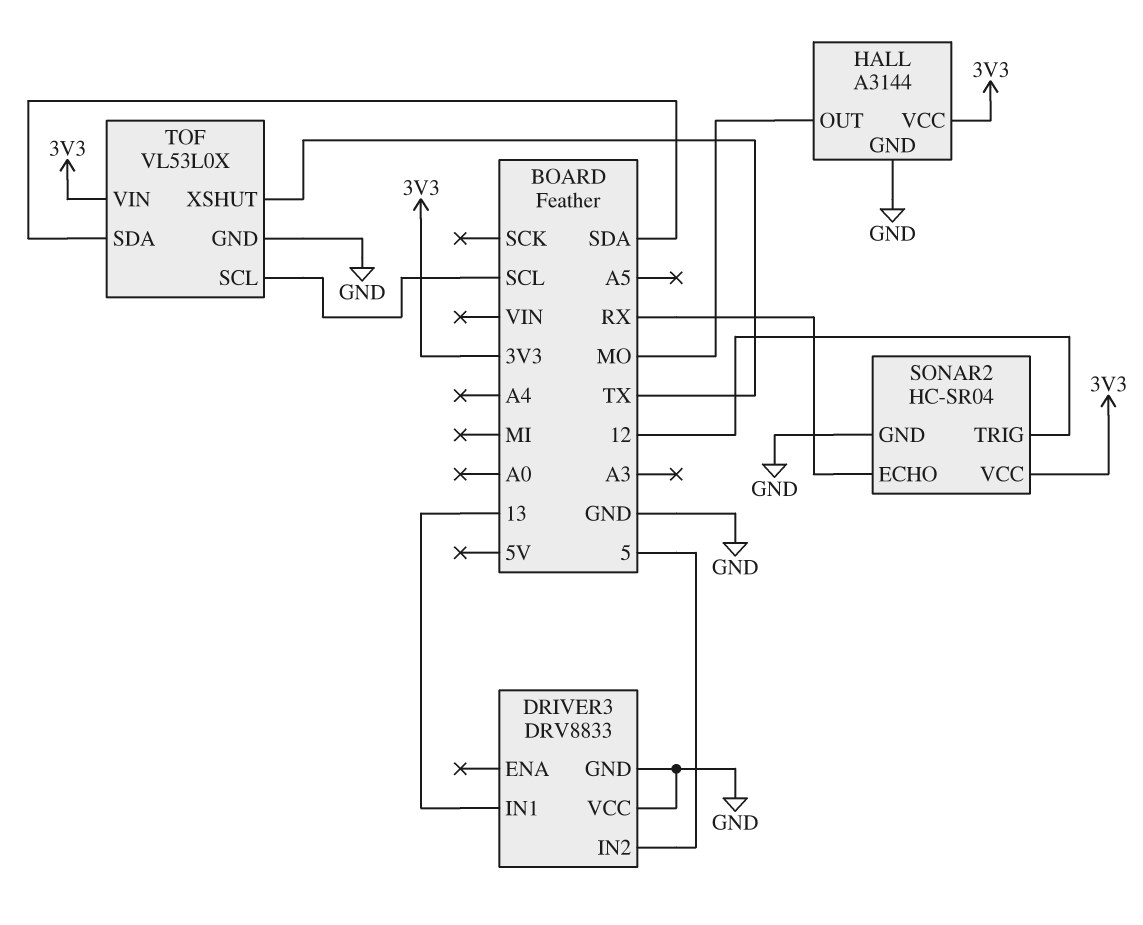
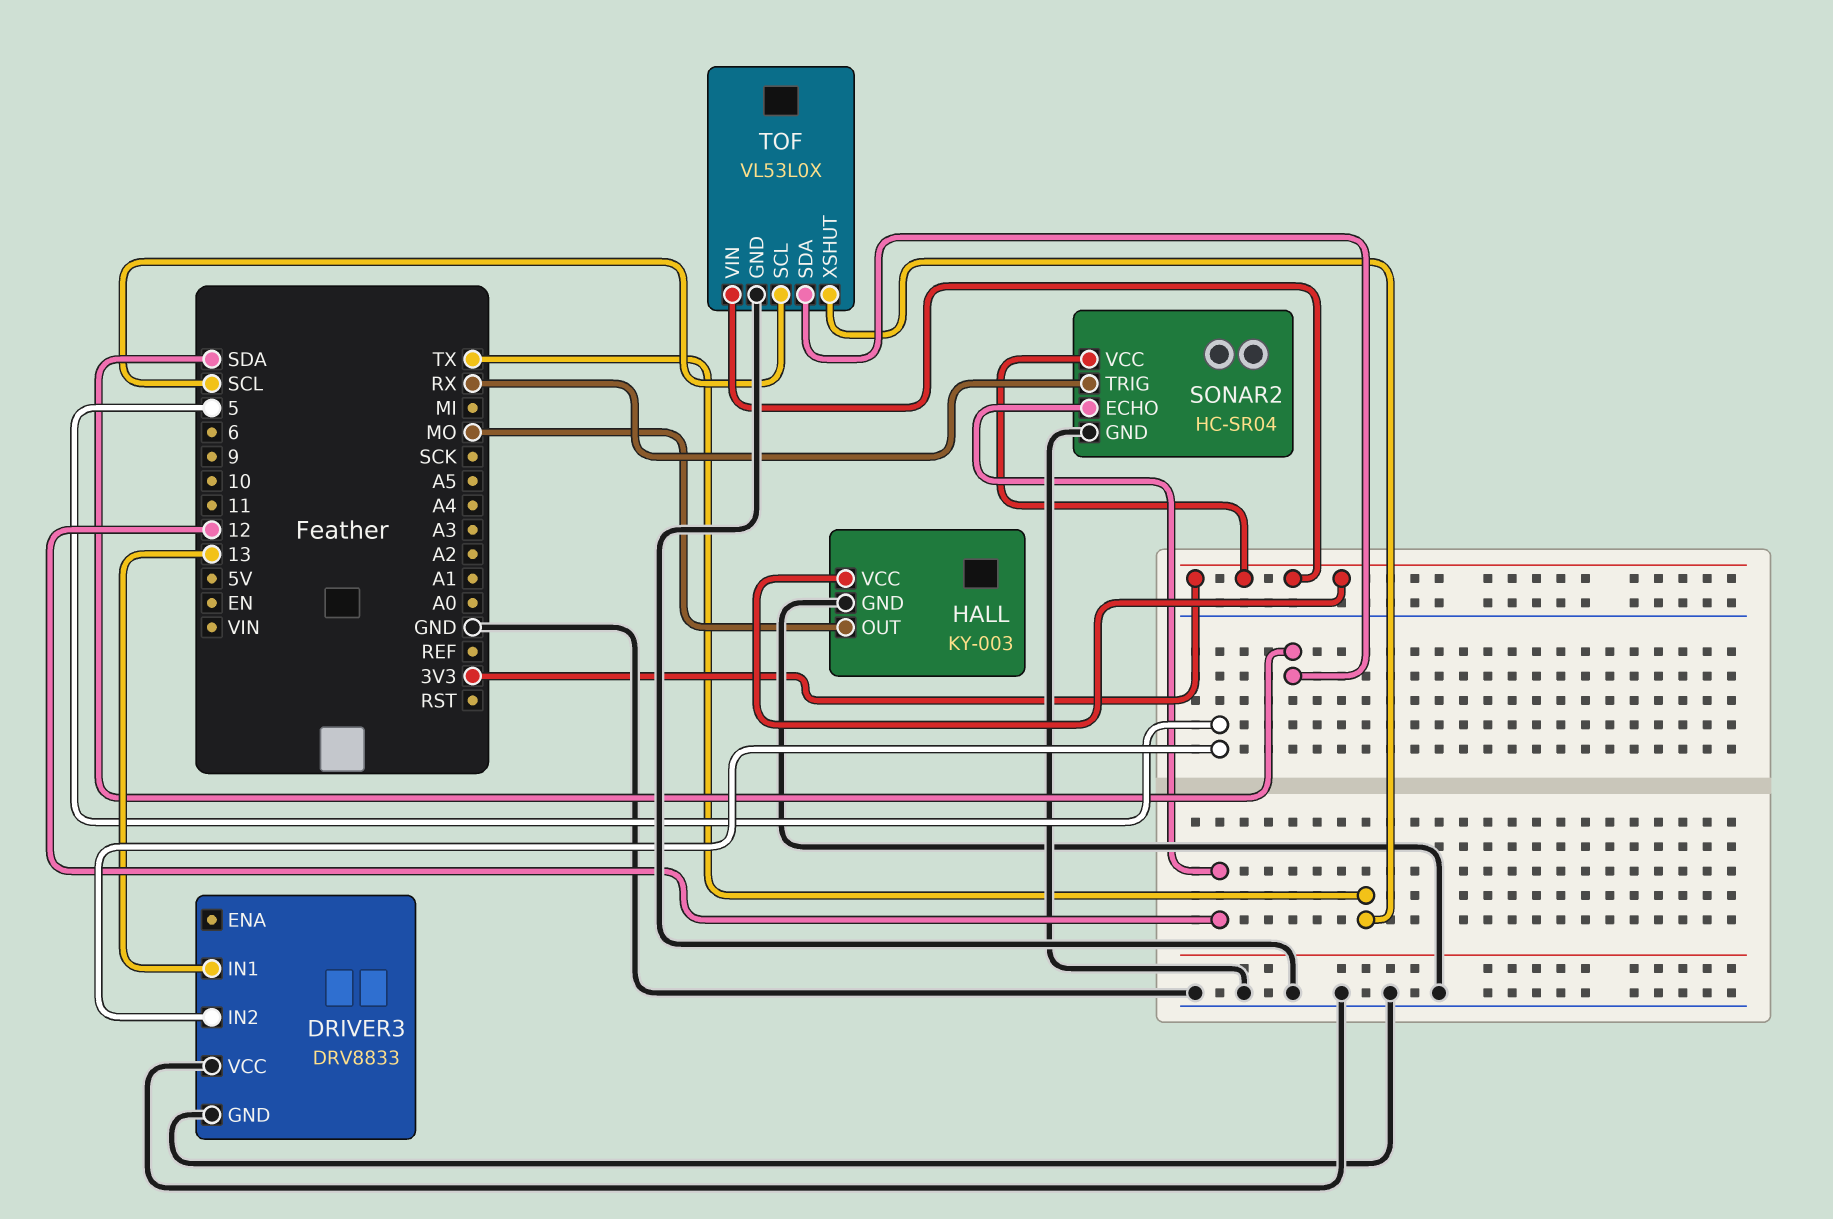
HALL: A3144 -> KY-003
SONAR2 pin ECHO: RX -> 12
SONAR2 pin TRIG: 12 -> RX

